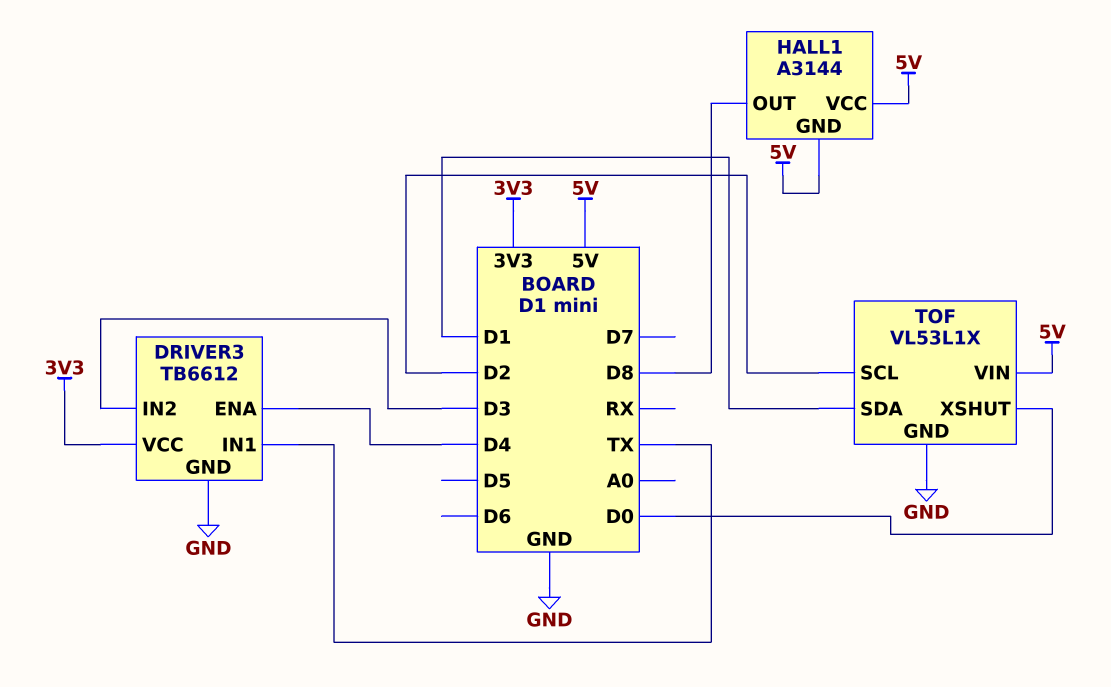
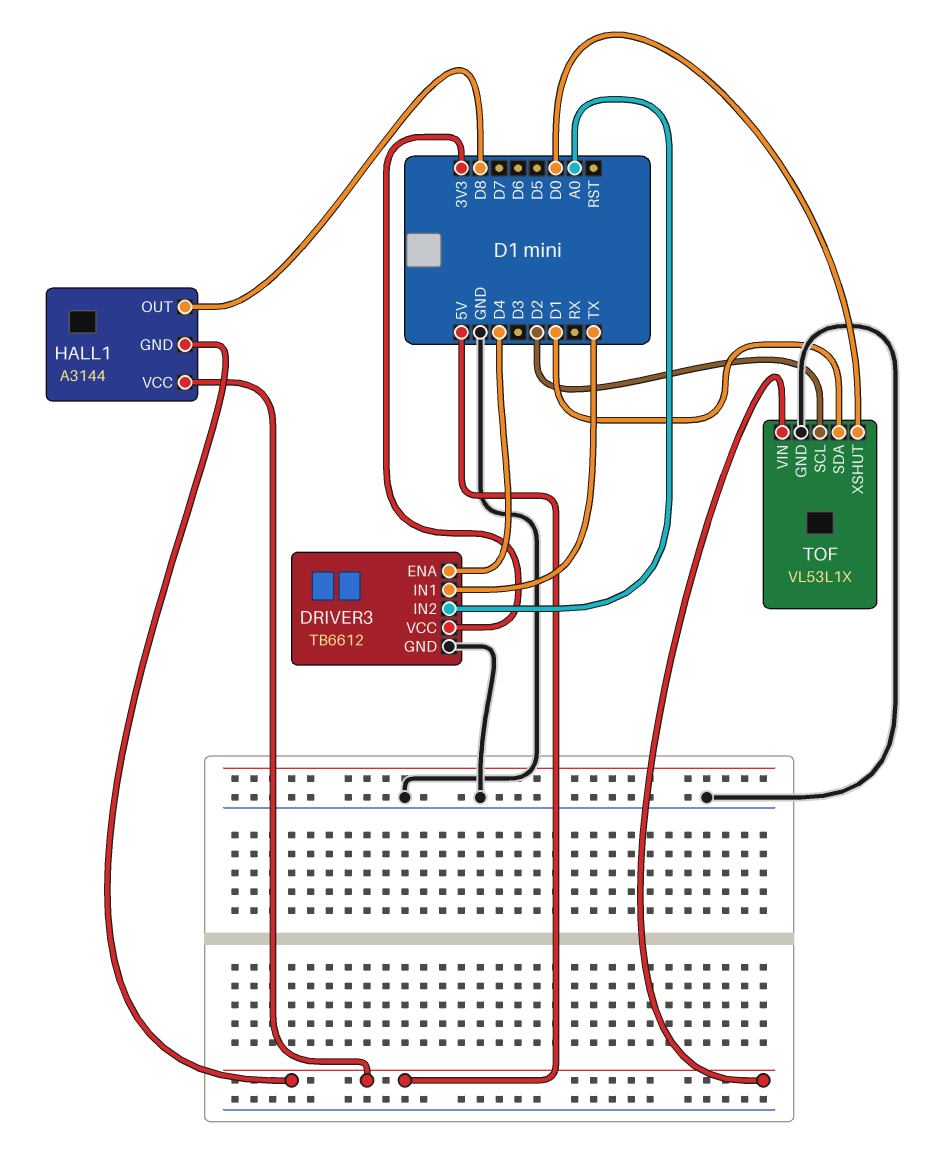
DRIVER3 pin IN2: D3 -> A0

